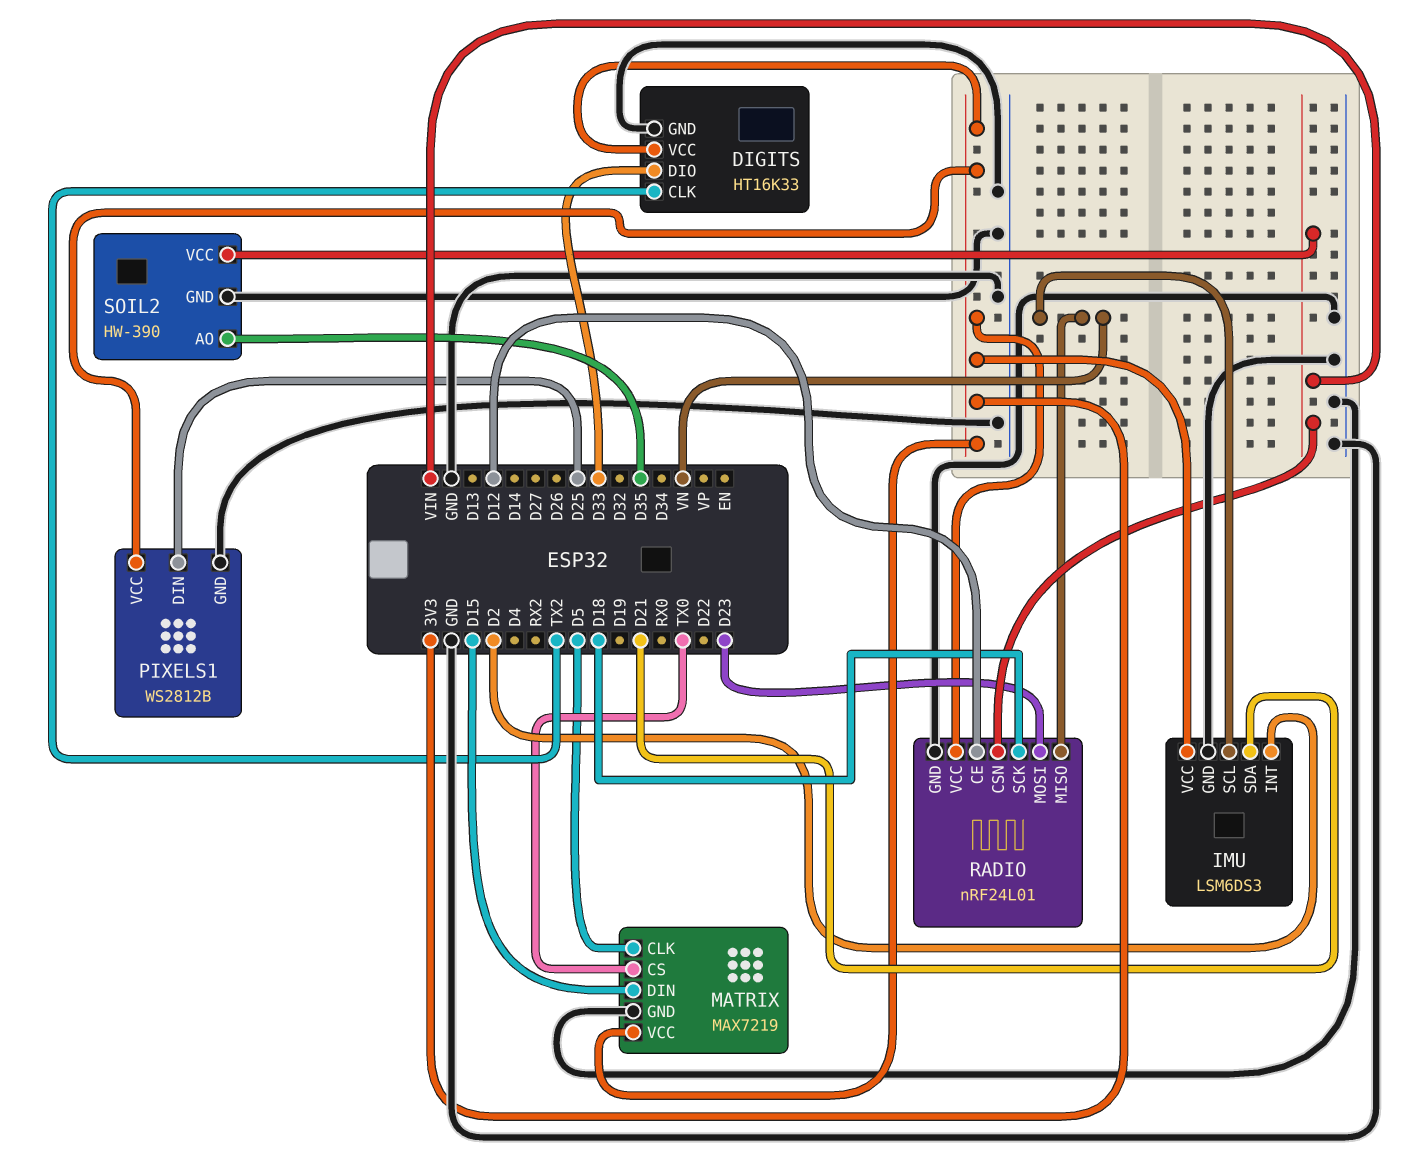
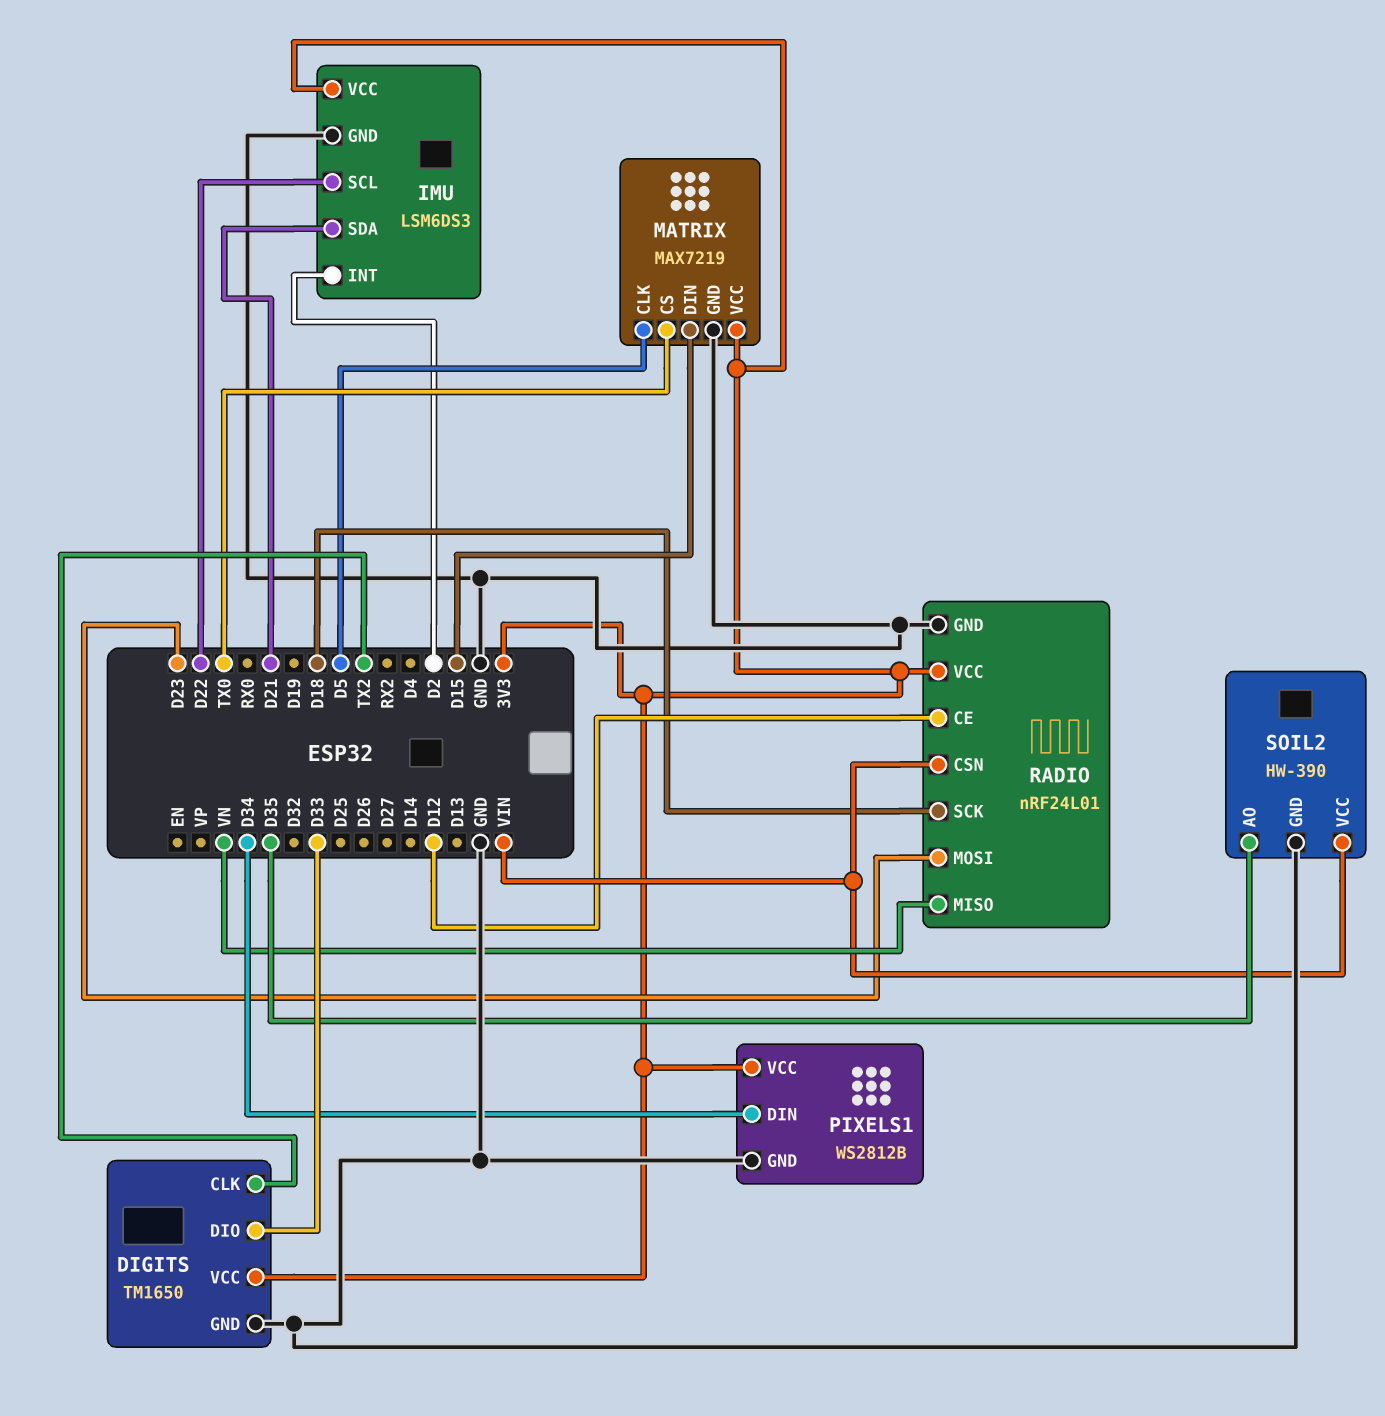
DIGITS: HT16K33 -> TM1650
IMU pin SCL: VN -> D22
PIXELS1 pin DIN: D25 -> D34

